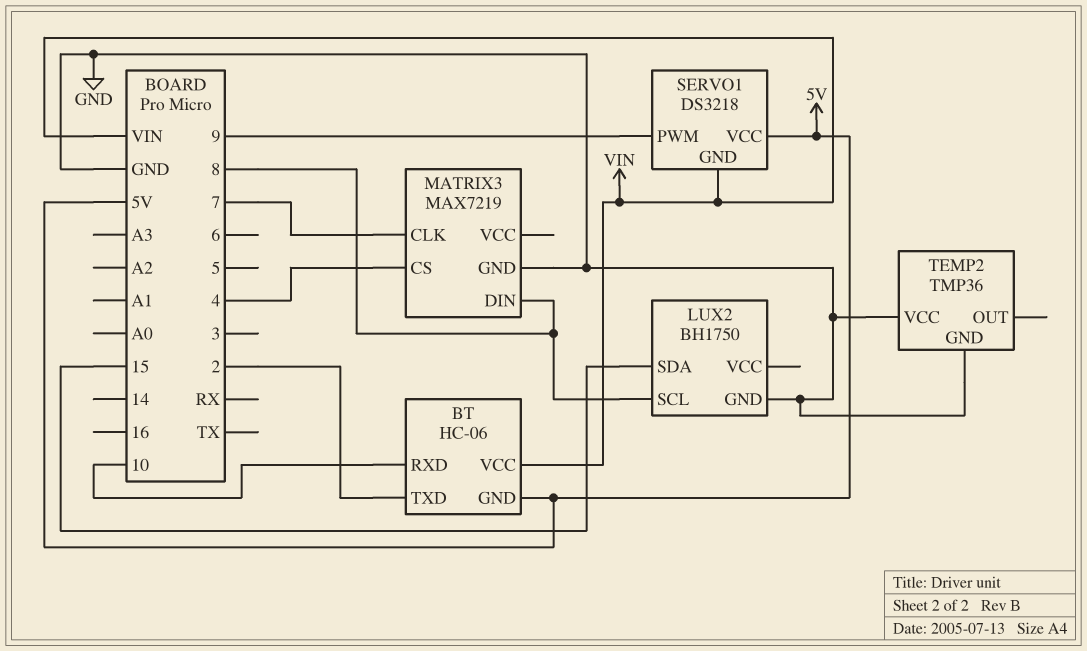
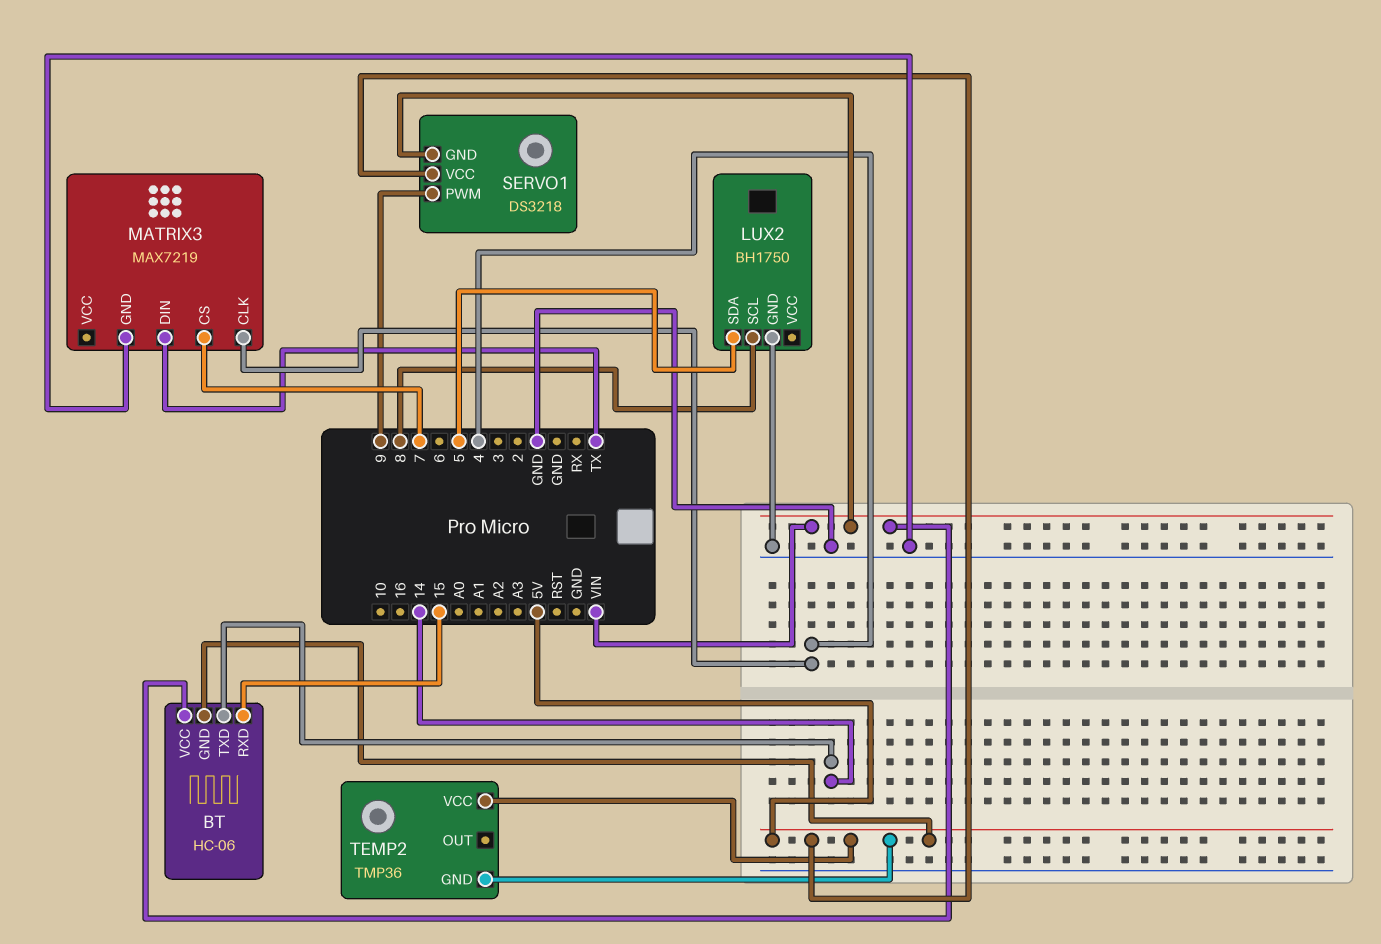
BT pin RXD: 10 -> 15
BT pin TXD: 2 -> 14
LUX2 pin SDA: 15 -> 5
MATRIX3 pin CLK: 7 -> 4
MATRIX3 pin CS: 4 -> 7
MATRIX3 pin DIN: 8 -> TX
TEMP2 pin GND: GND -> 5V
TEMP2 pin VCC: GND -> 5V

